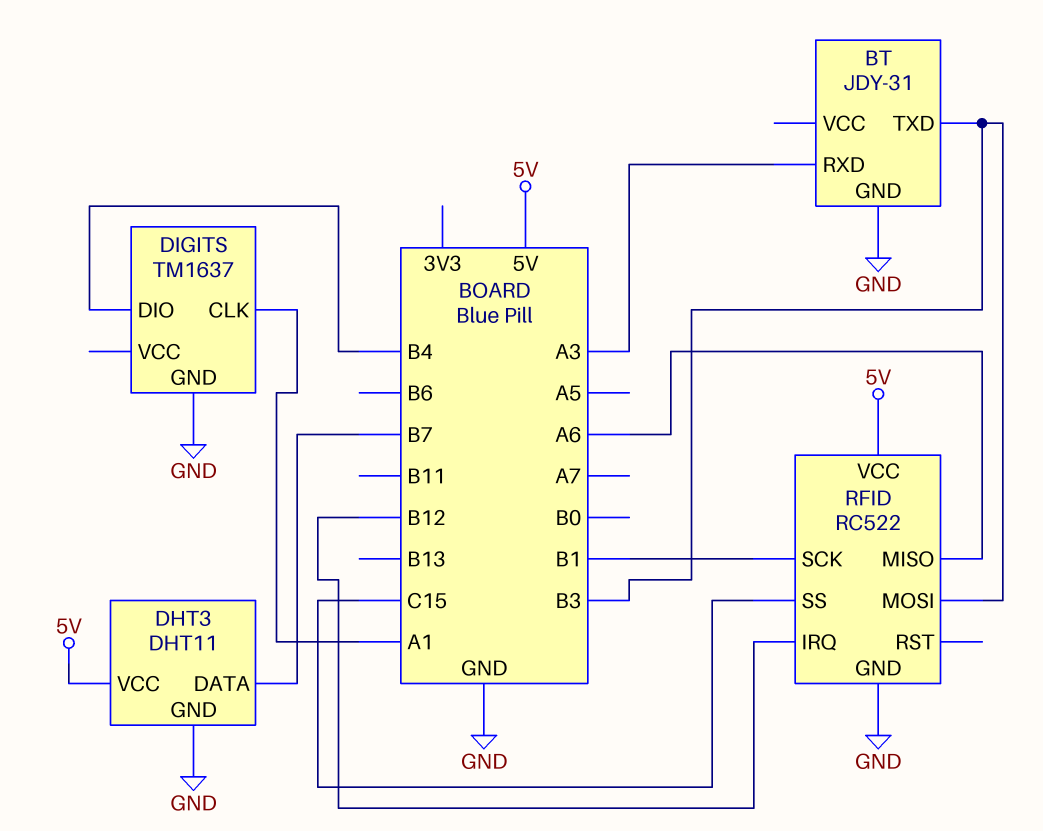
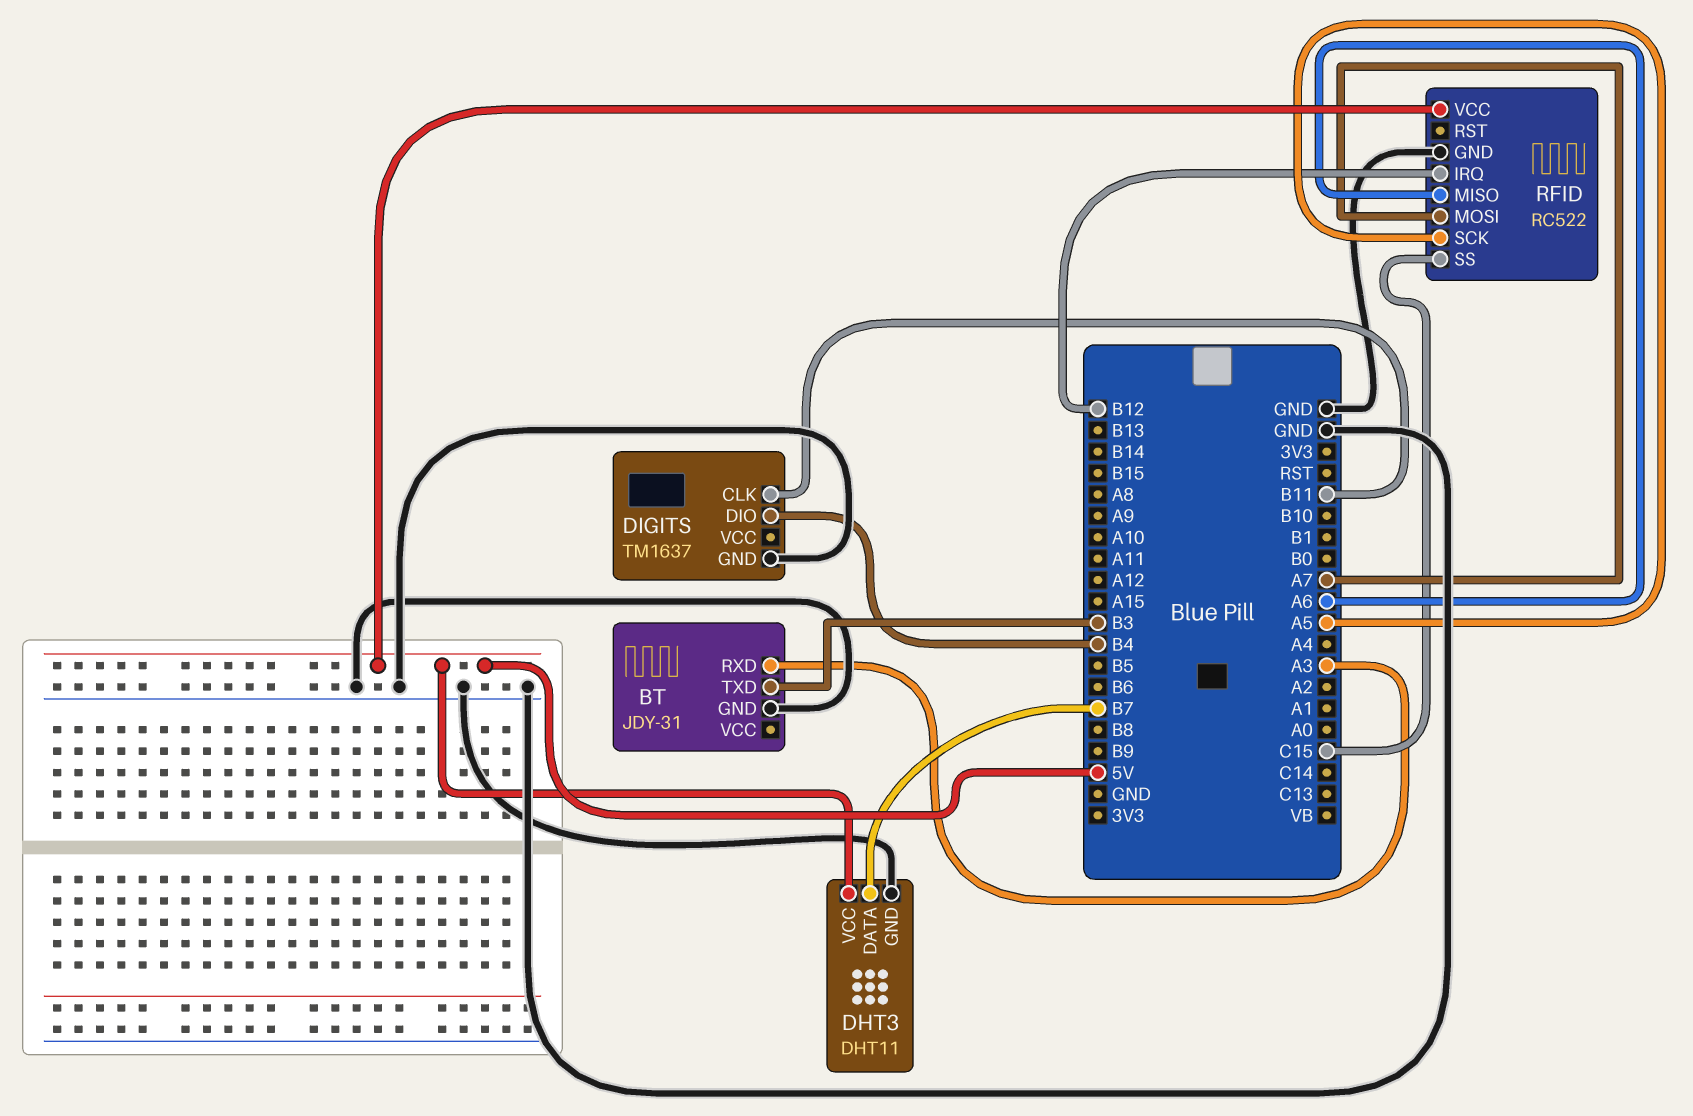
DIGITS pin CLK: A1 -> B11
RFID pin MOSI: B3 -> A7
RFID pin SCK: B1 -> A5

